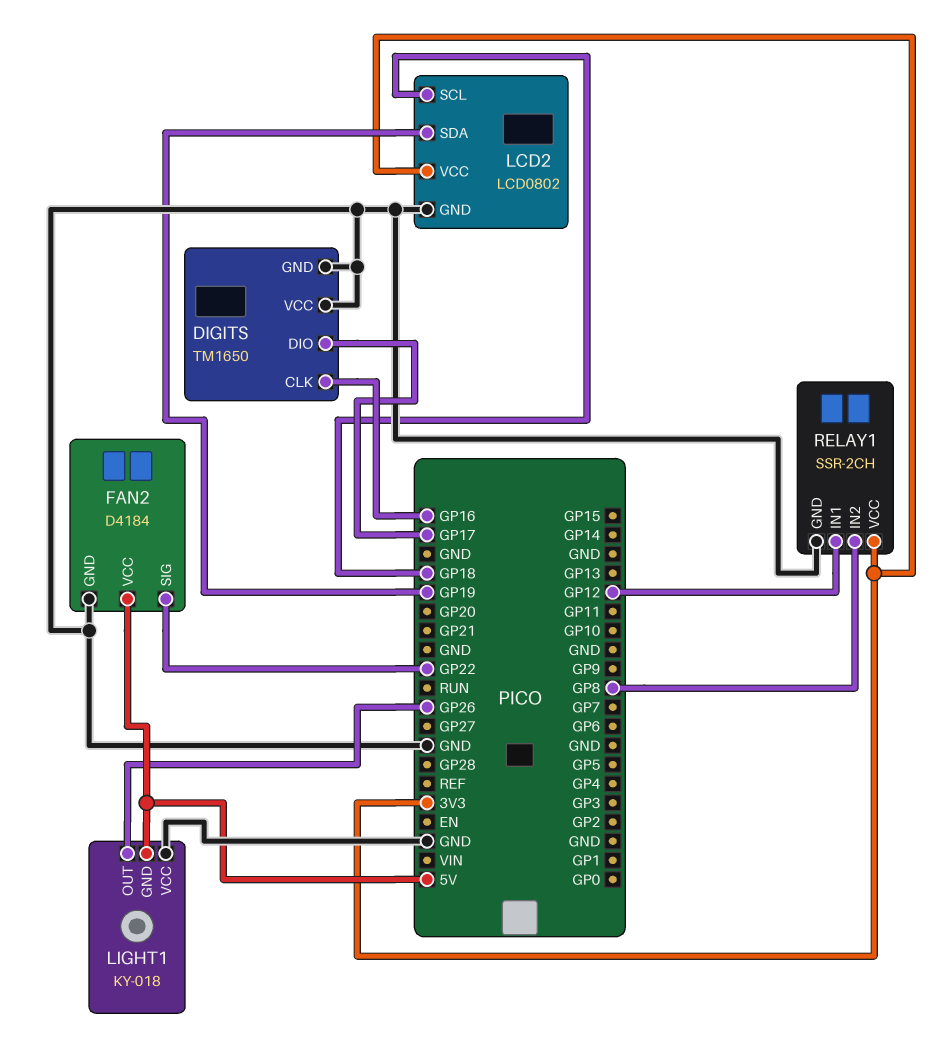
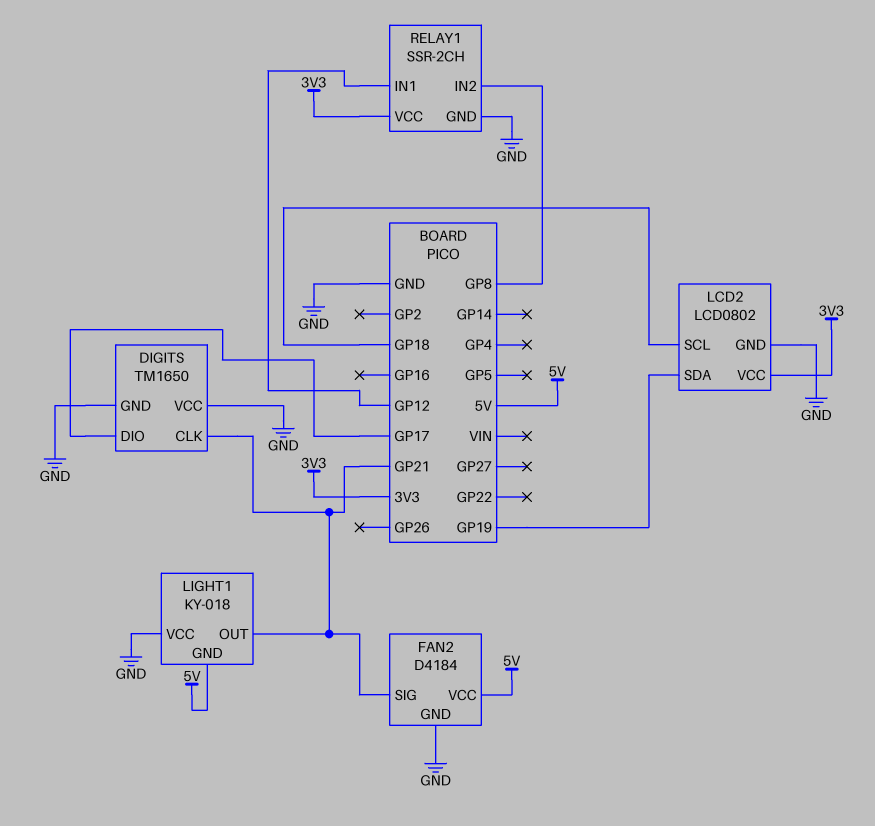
DIGITS pin CLK: GP16 -> GP21
FAN2 pin SIG: GP22 -> GP21
LIGHT1 pin OUT: GP26 -> GP21

